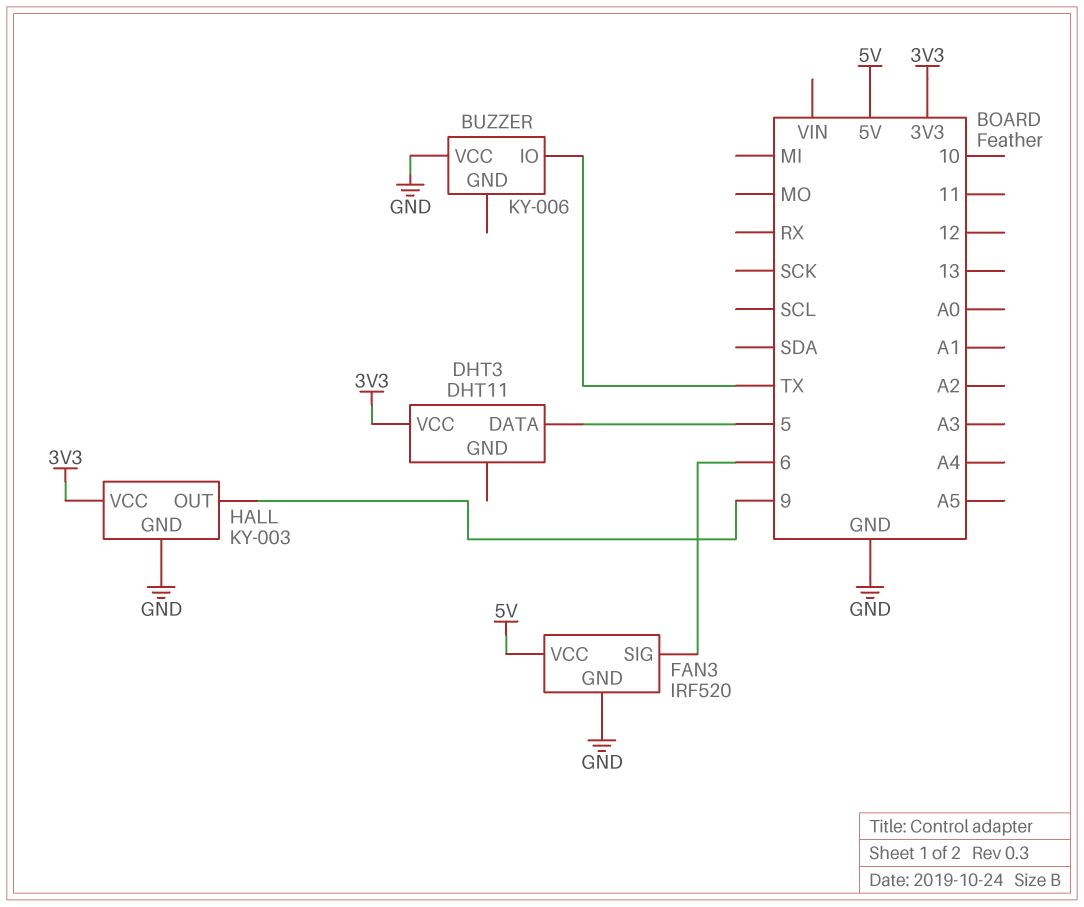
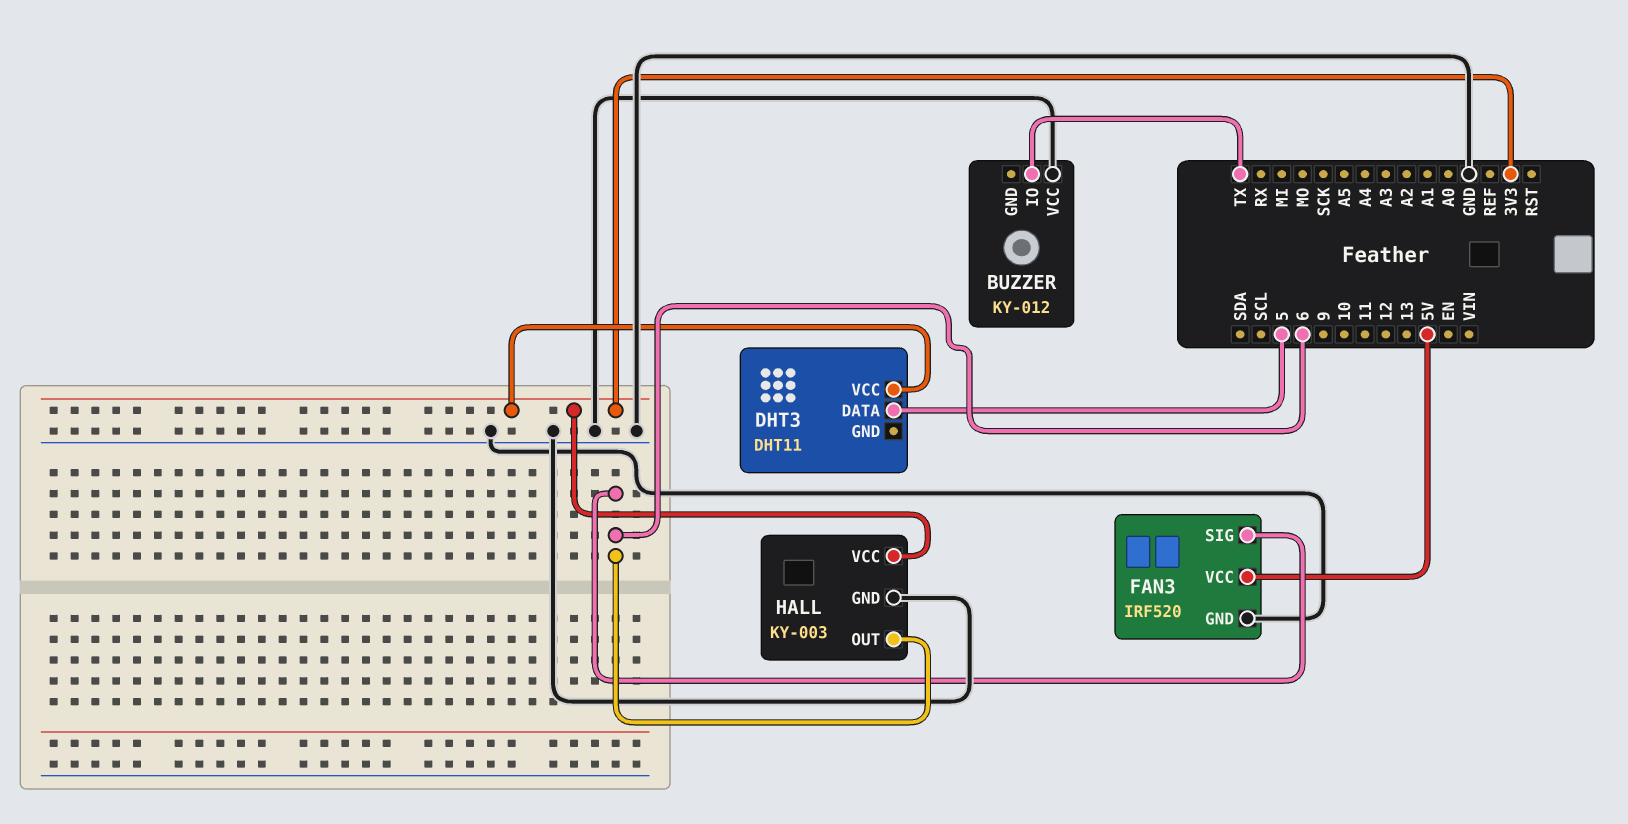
BUZZER: KY-006 -> KY-012
HALL pin OUT: 9 -> 6

